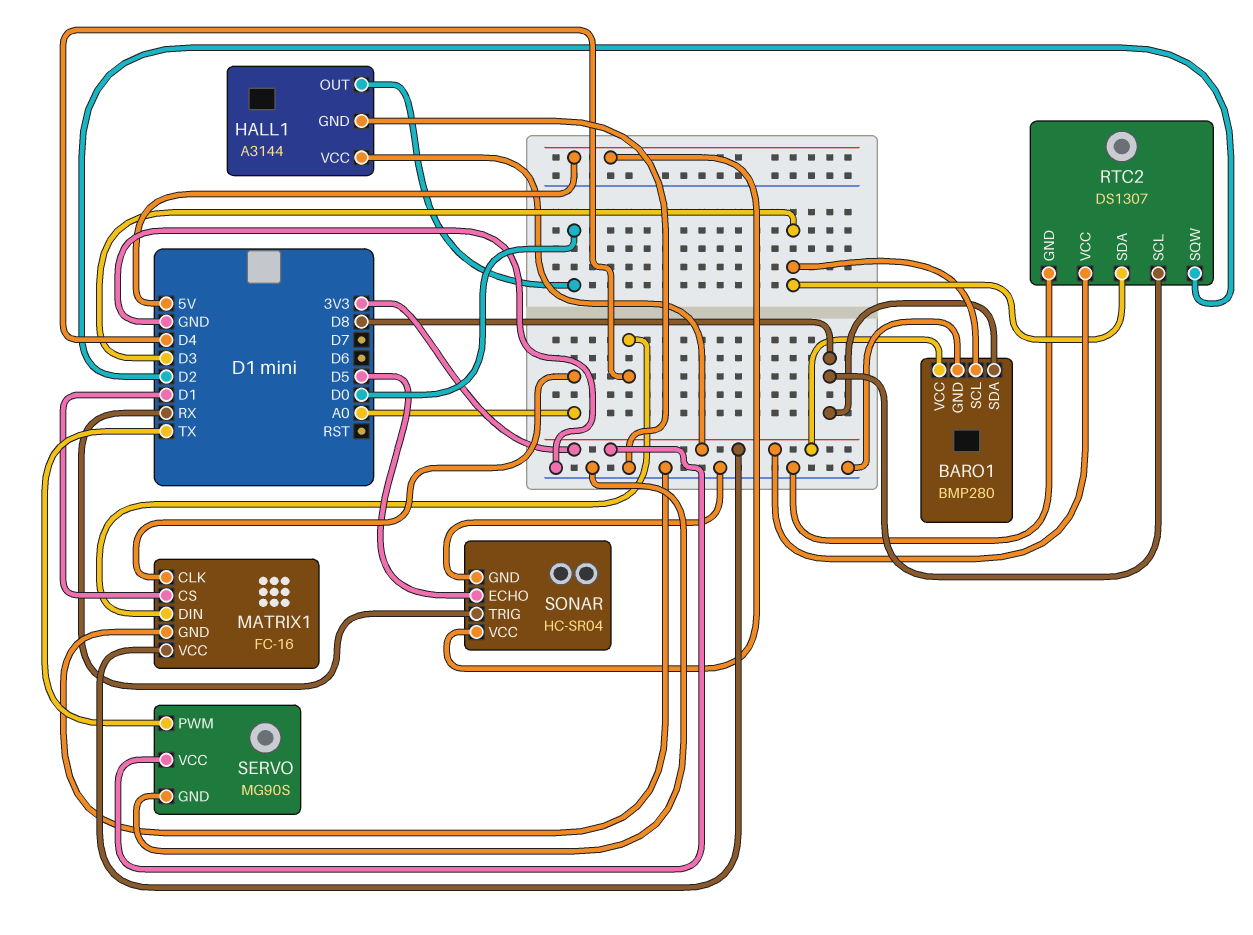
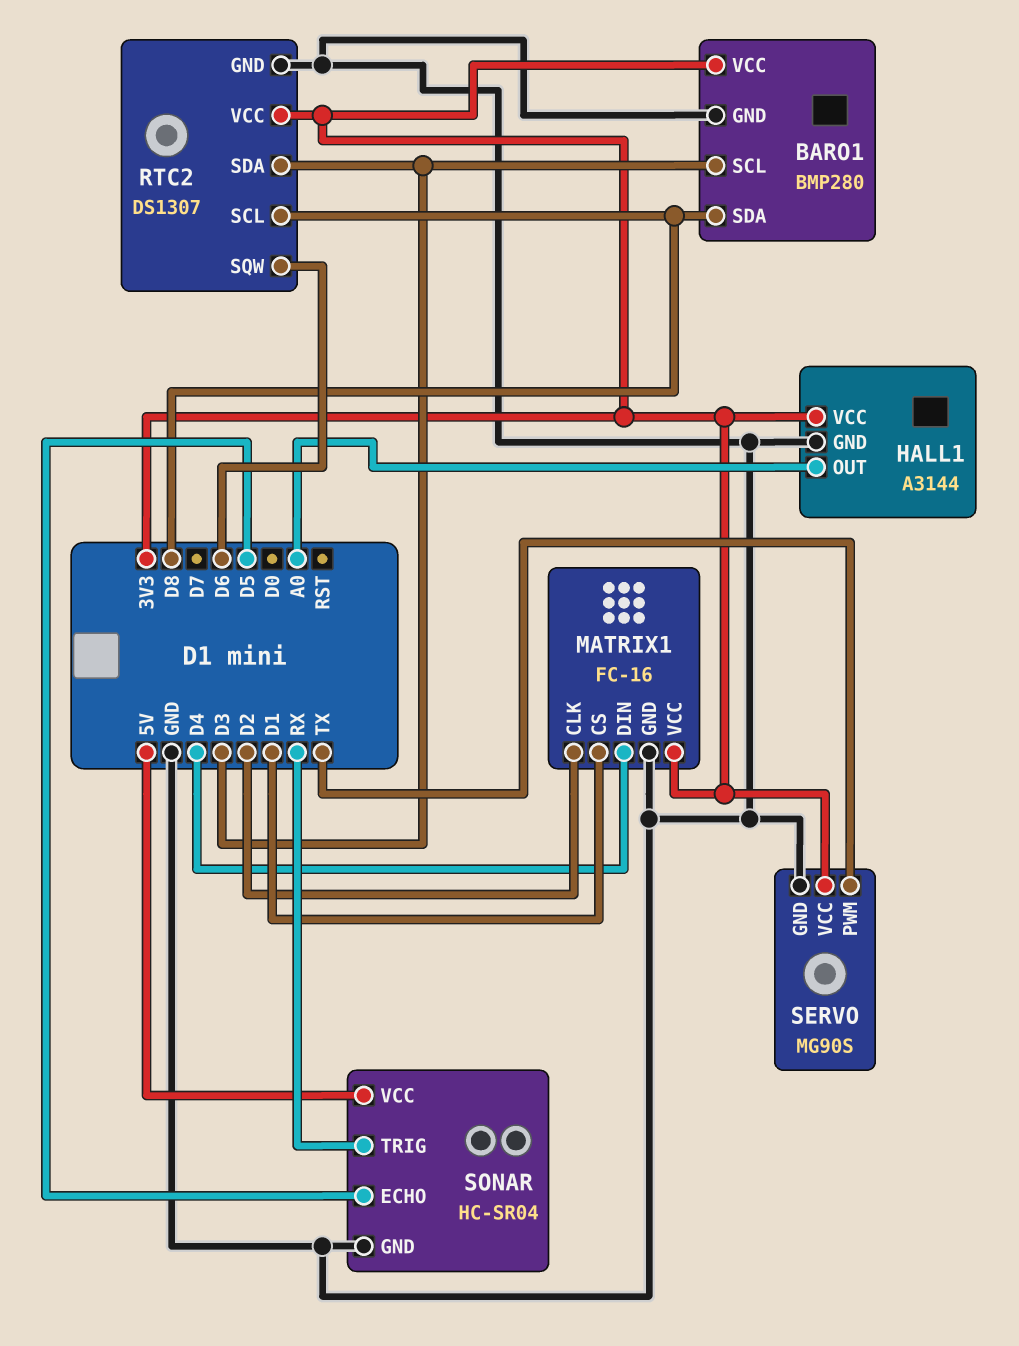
HALL1 pin OUT: D0 -> A0
MATRIX1 pin CLK: A0 -> D2
RTC2 pin SQW: D2 -> D6

